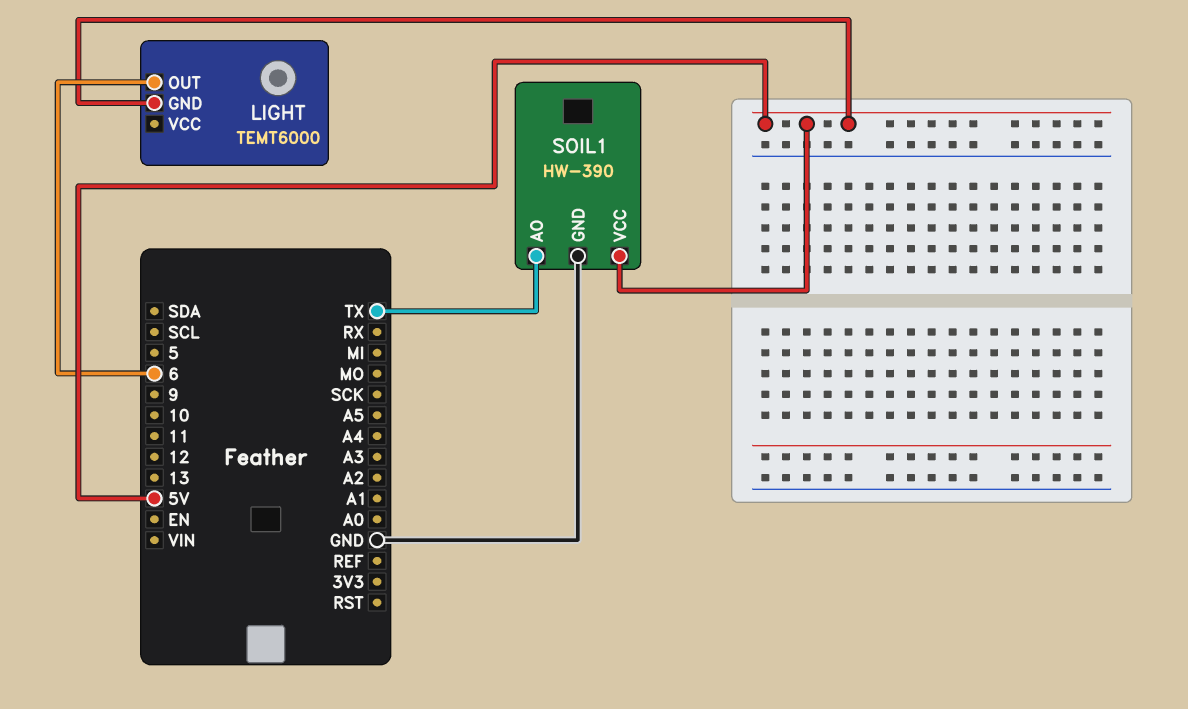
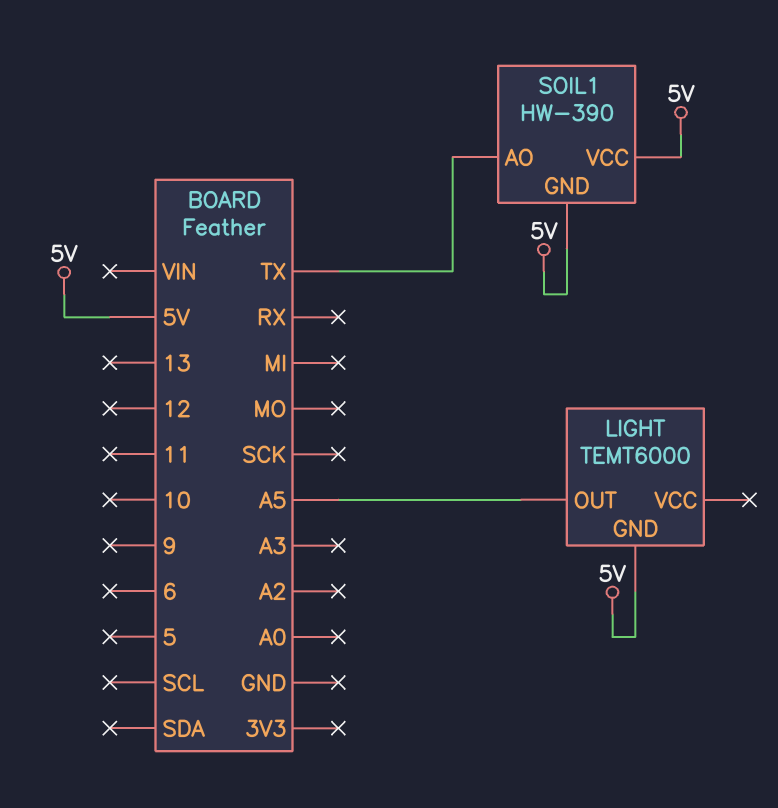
LIGHT pin OUT: 6 -> A5
SOIL1 pin GND: GND -> 5V

